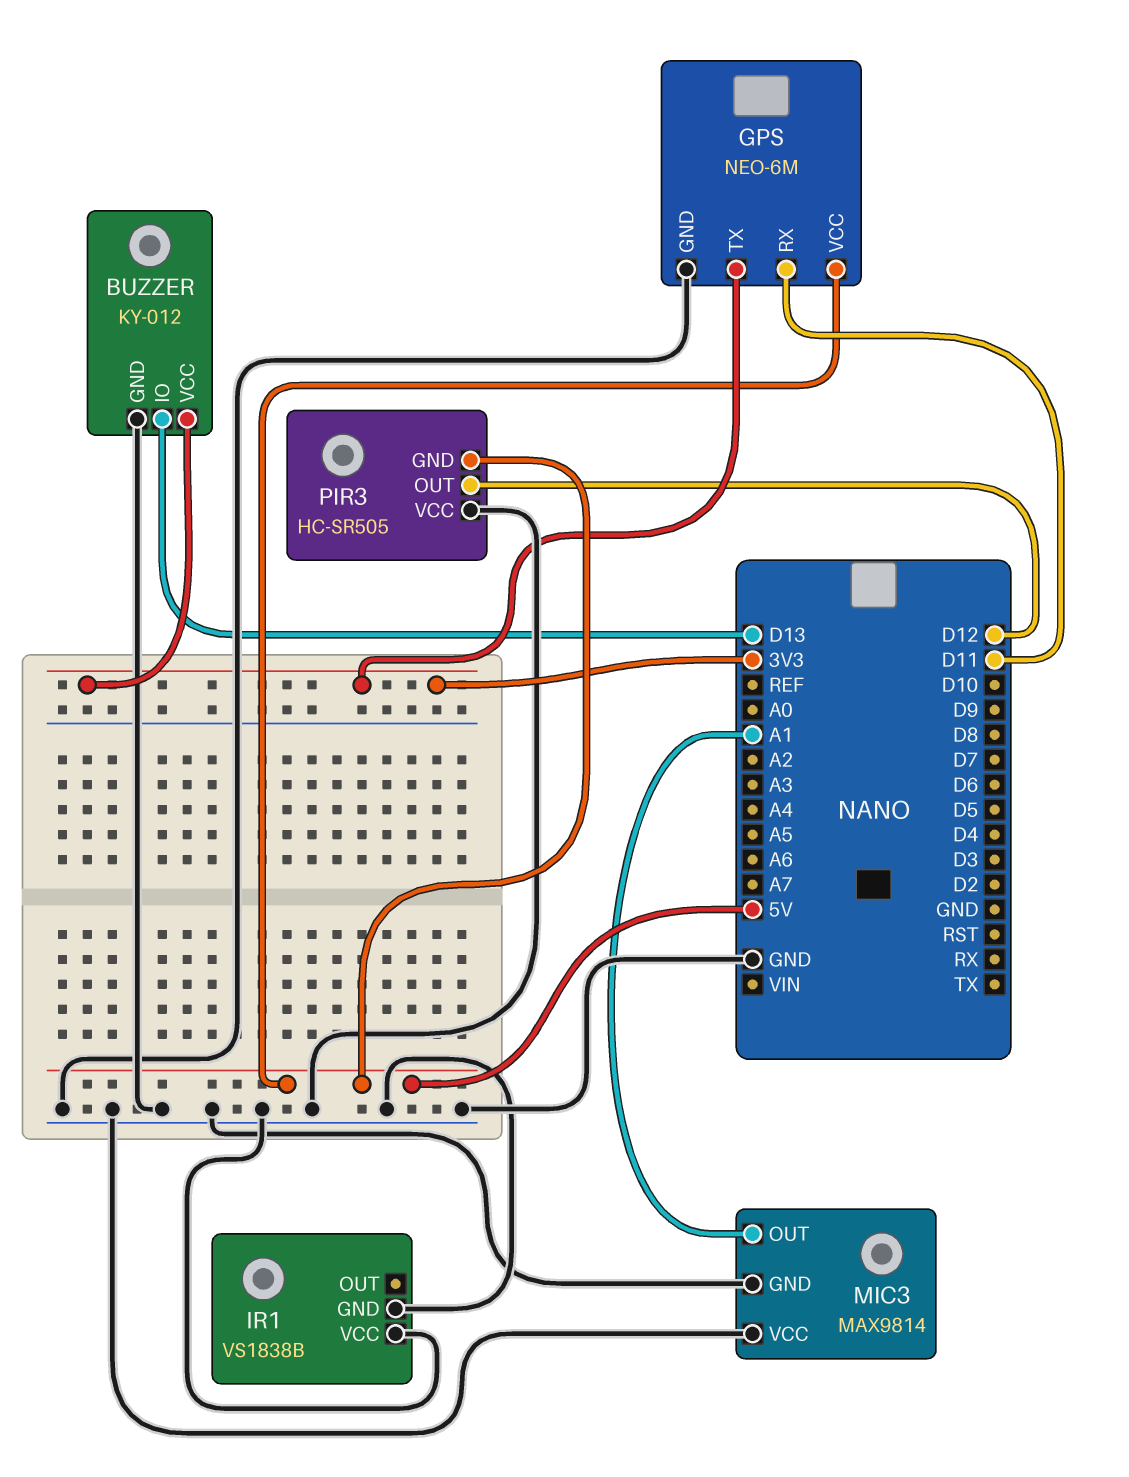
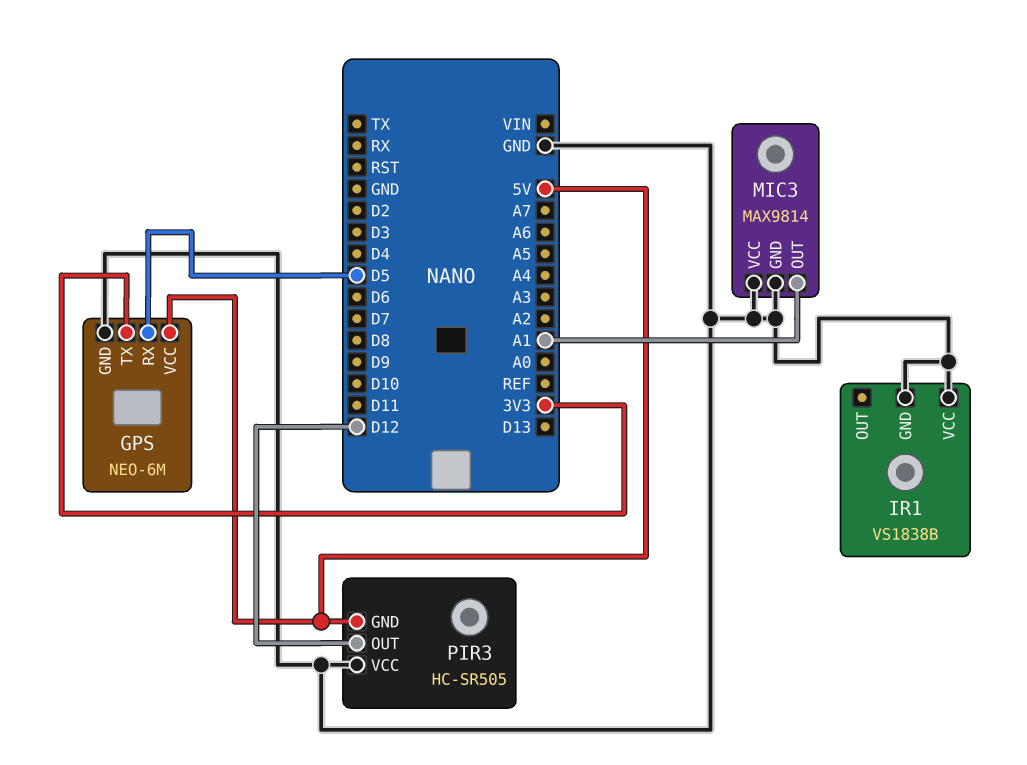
BUZZER: KY-012 -> none
BUZZER pin GND: GND -> none
BUZZER pin IO: D13 -> none
BUZZER pin VCC: 3V3 -> none
GPS pin RX: D11 -> D5

